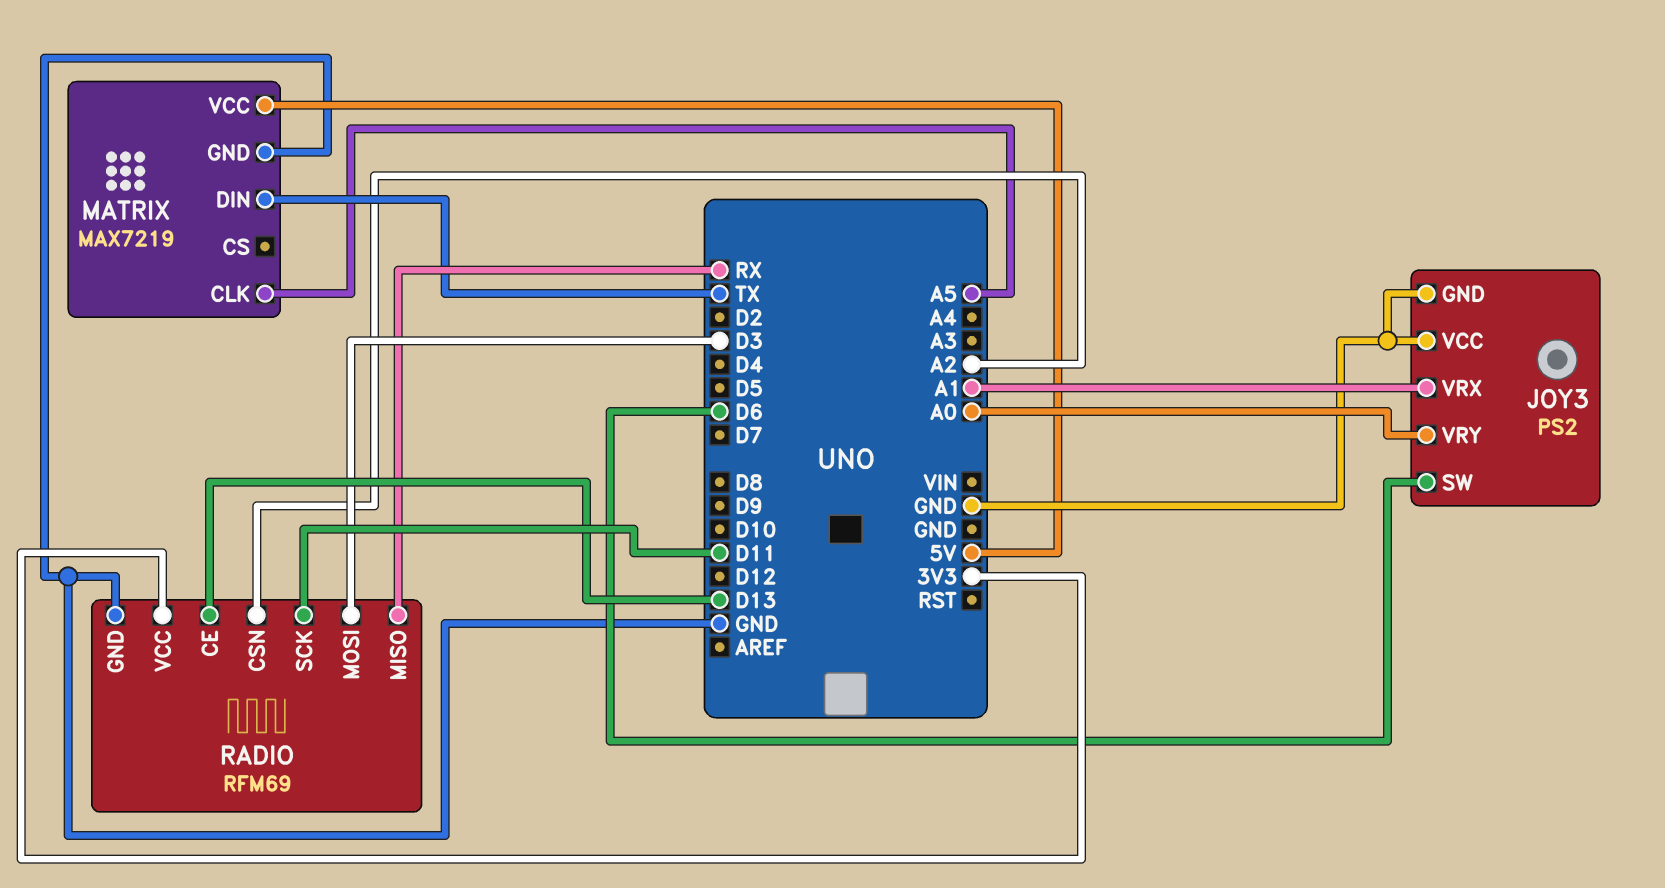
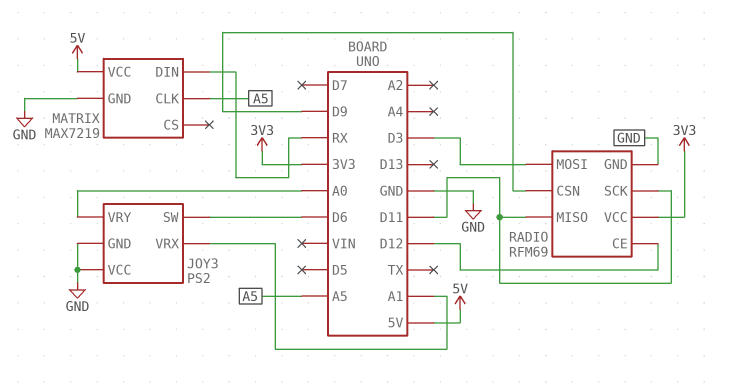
MATRIX pin DIN: TX -> RX
RADIO pin CE: D13 -> D12
RADIO pin CSN: A2 -> D9
RADIO pin MISO: RX -> D11

